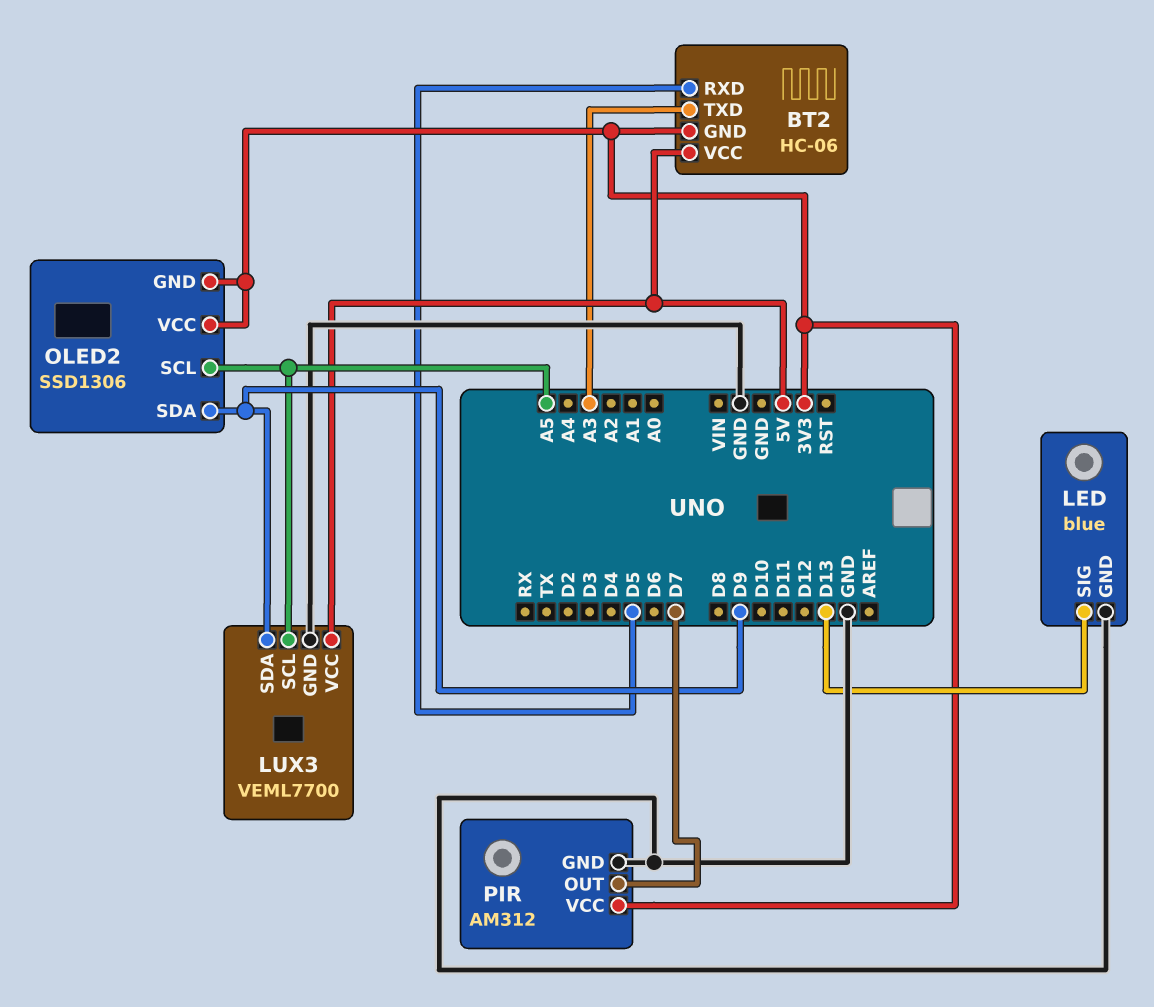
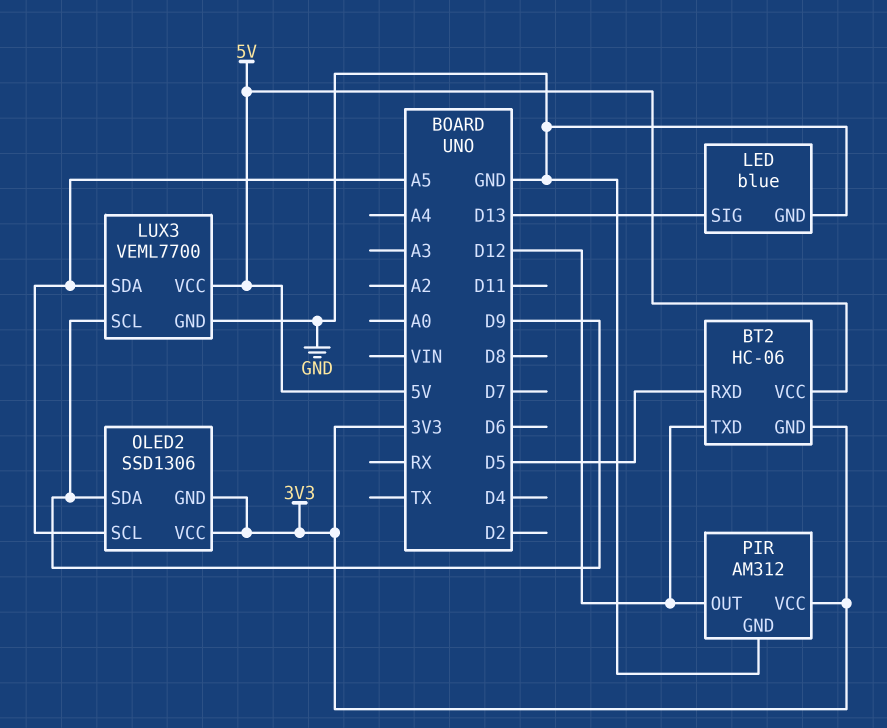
BT2 pin TXD: A3 -> D12
LUX3 pin SCL: A5 -> D9
LUX3 pin SDA: D9 -> A5
PIR pin OUT: D7 -> D12

